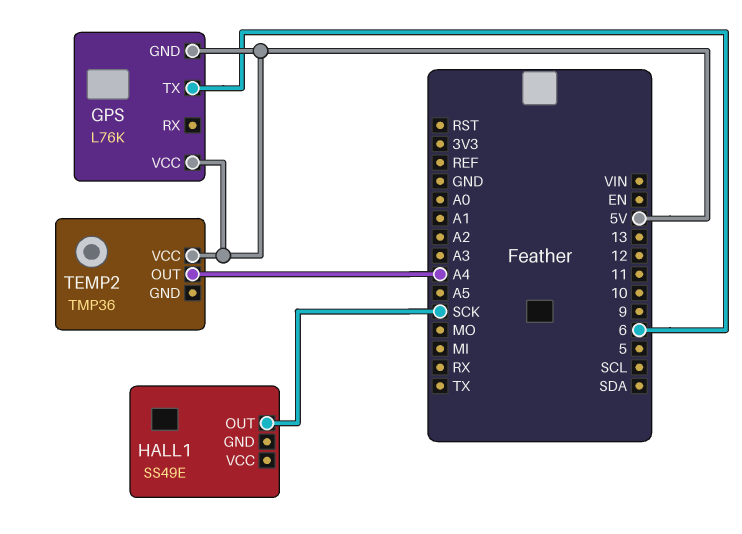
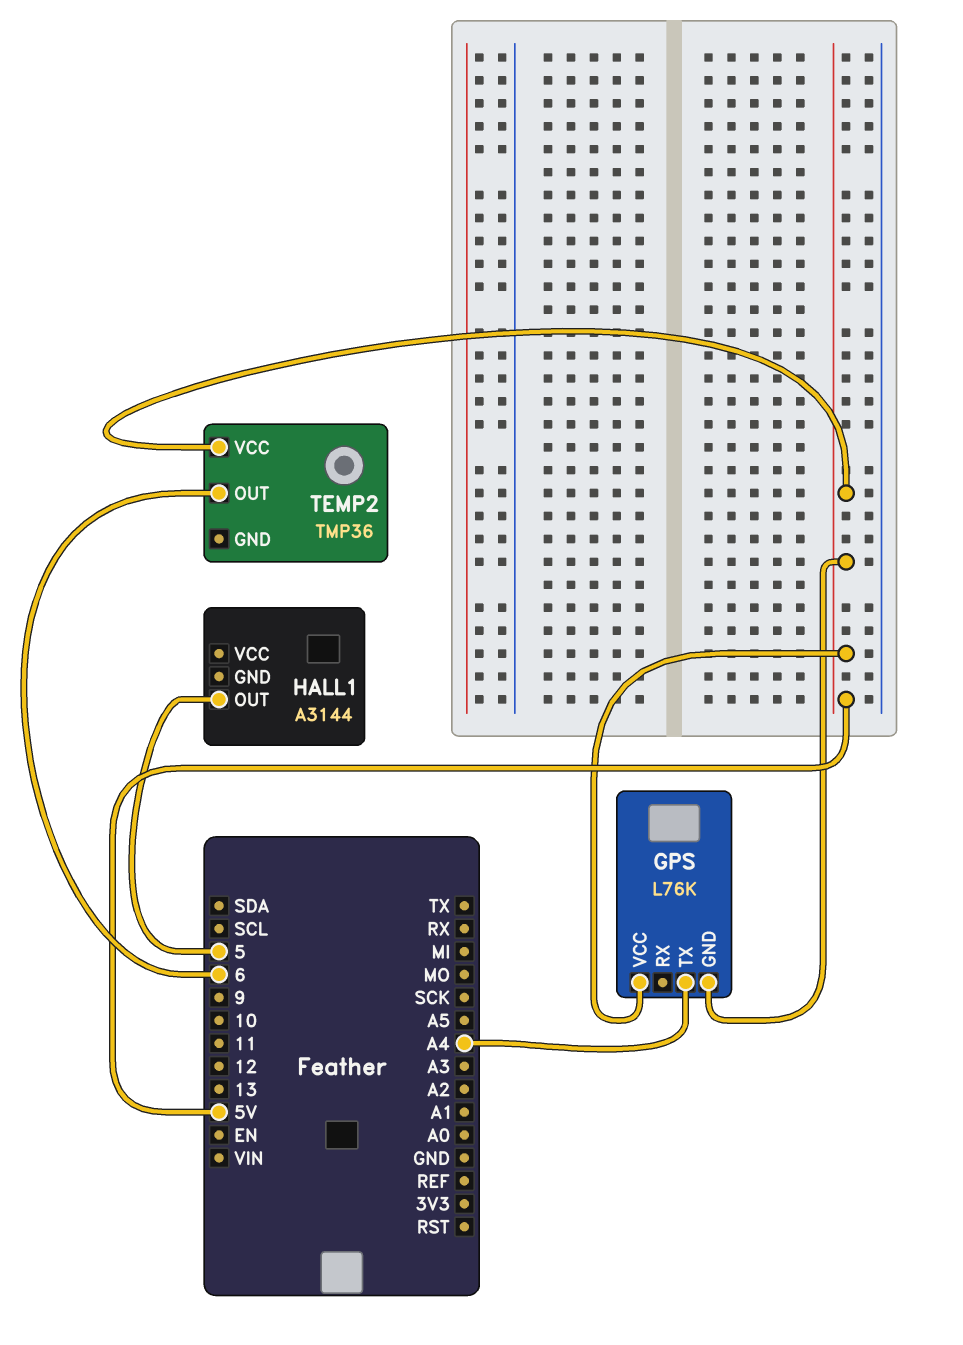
GPS pin TX: 6 -> A4
HALL1: SS49E -> A3144
HALL1 pin OUT: SCK -> 5
TEMP2 pin OUT: A4 -> 6

